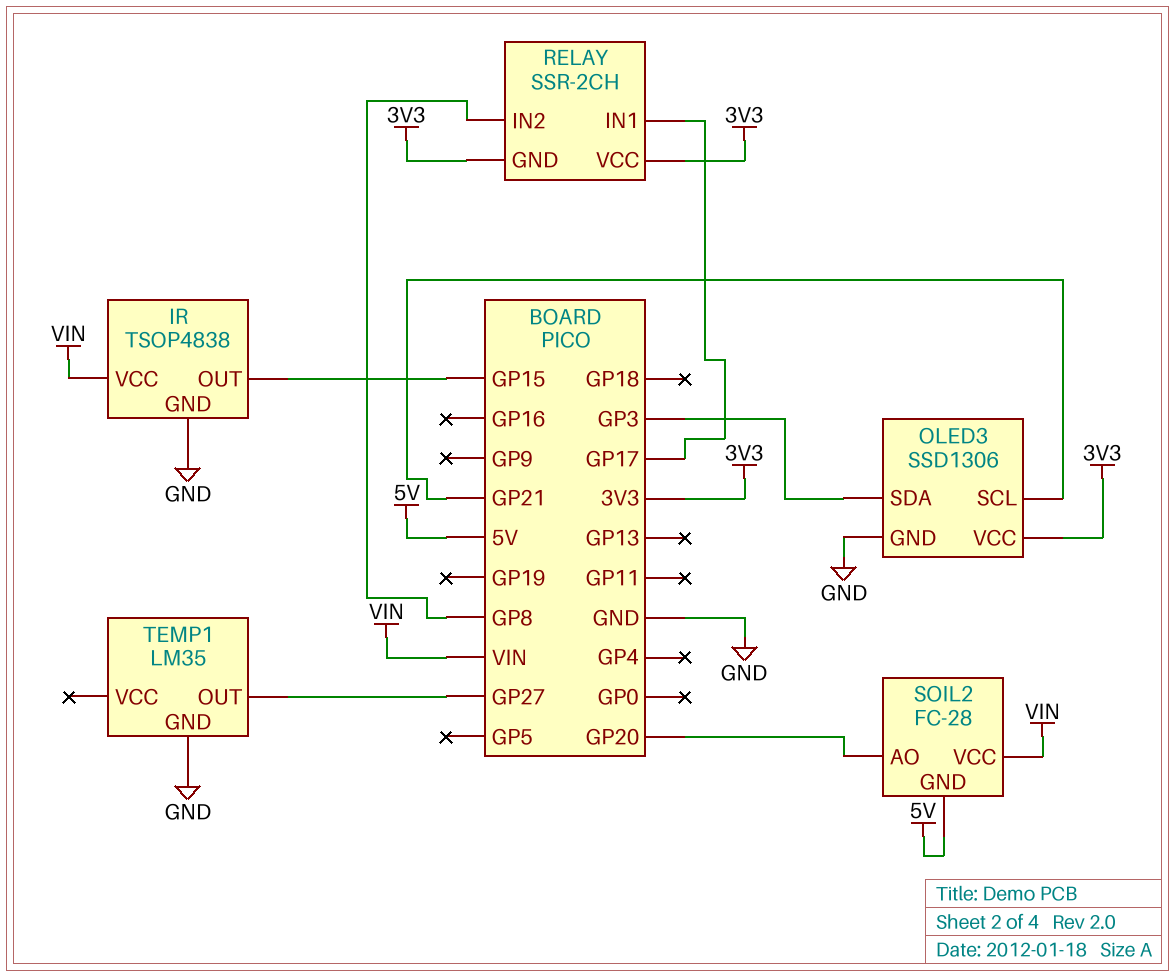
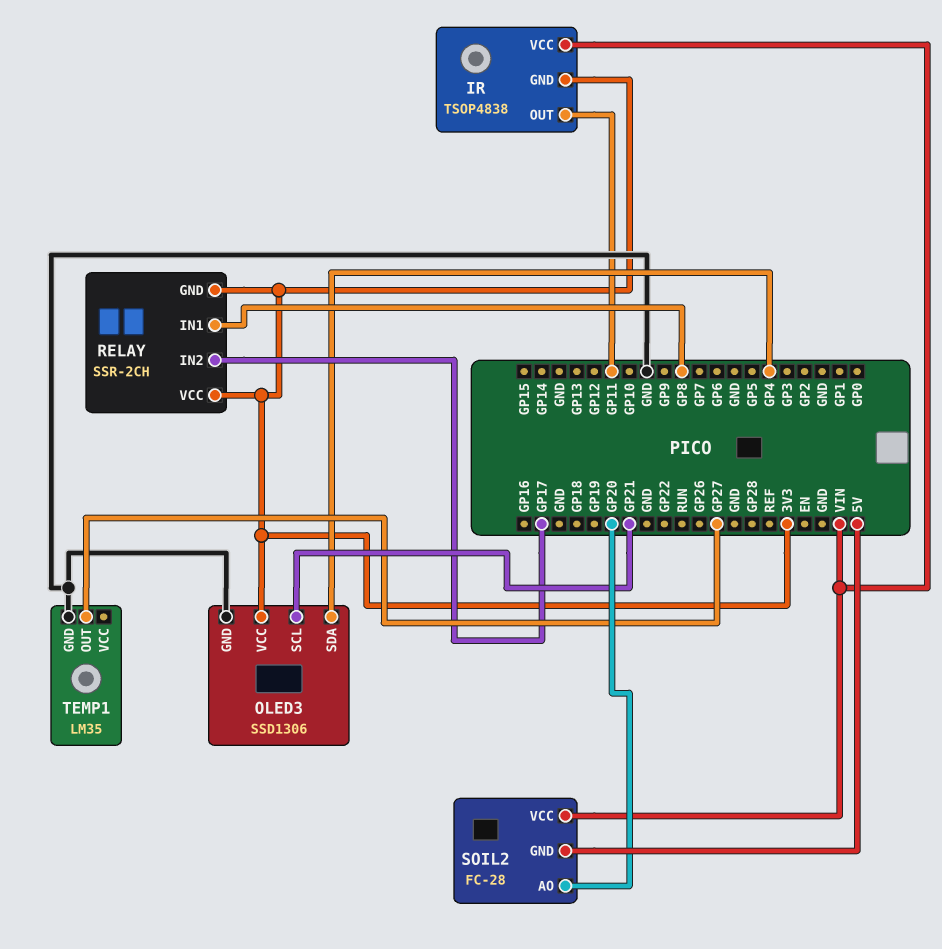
IR pin GND: GND -> 3V3
IR pin OUT: GP15 -> GP11
OLED3 pin SDA: GP3 -> GP4
RELAY pin IN1: GP17 -> GP8
RELAY pin IN2: GP8 -> GP17

